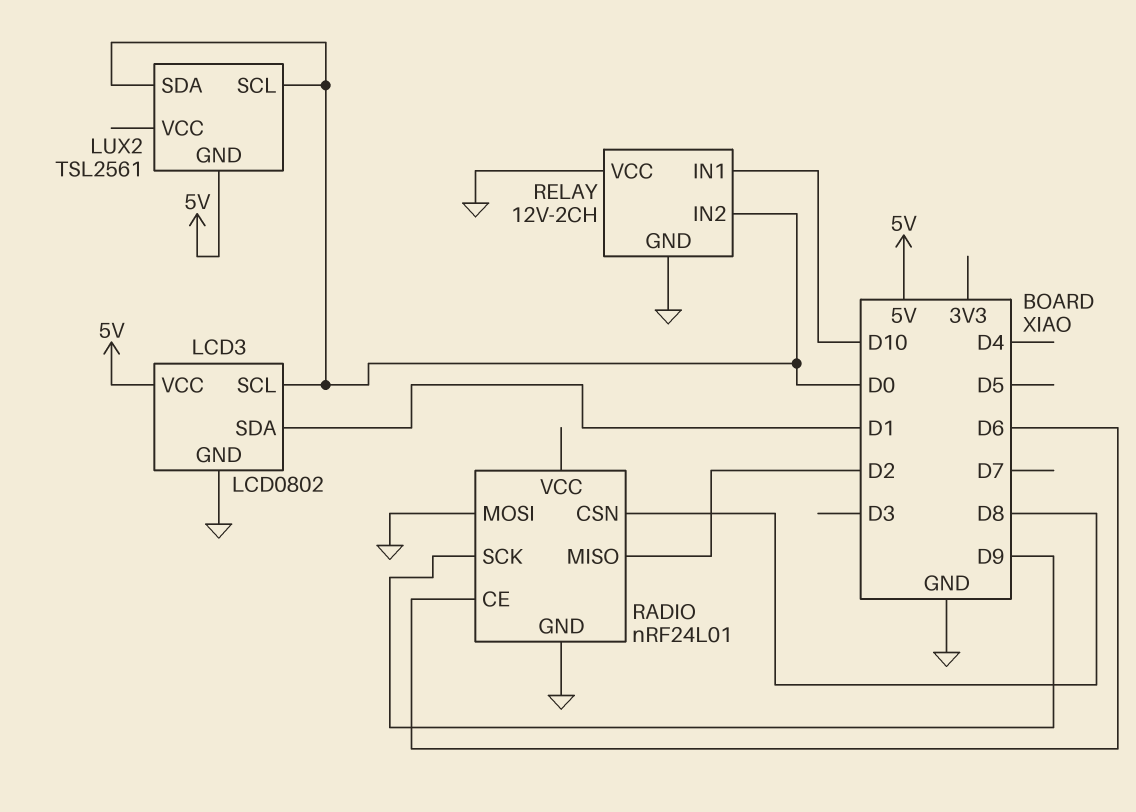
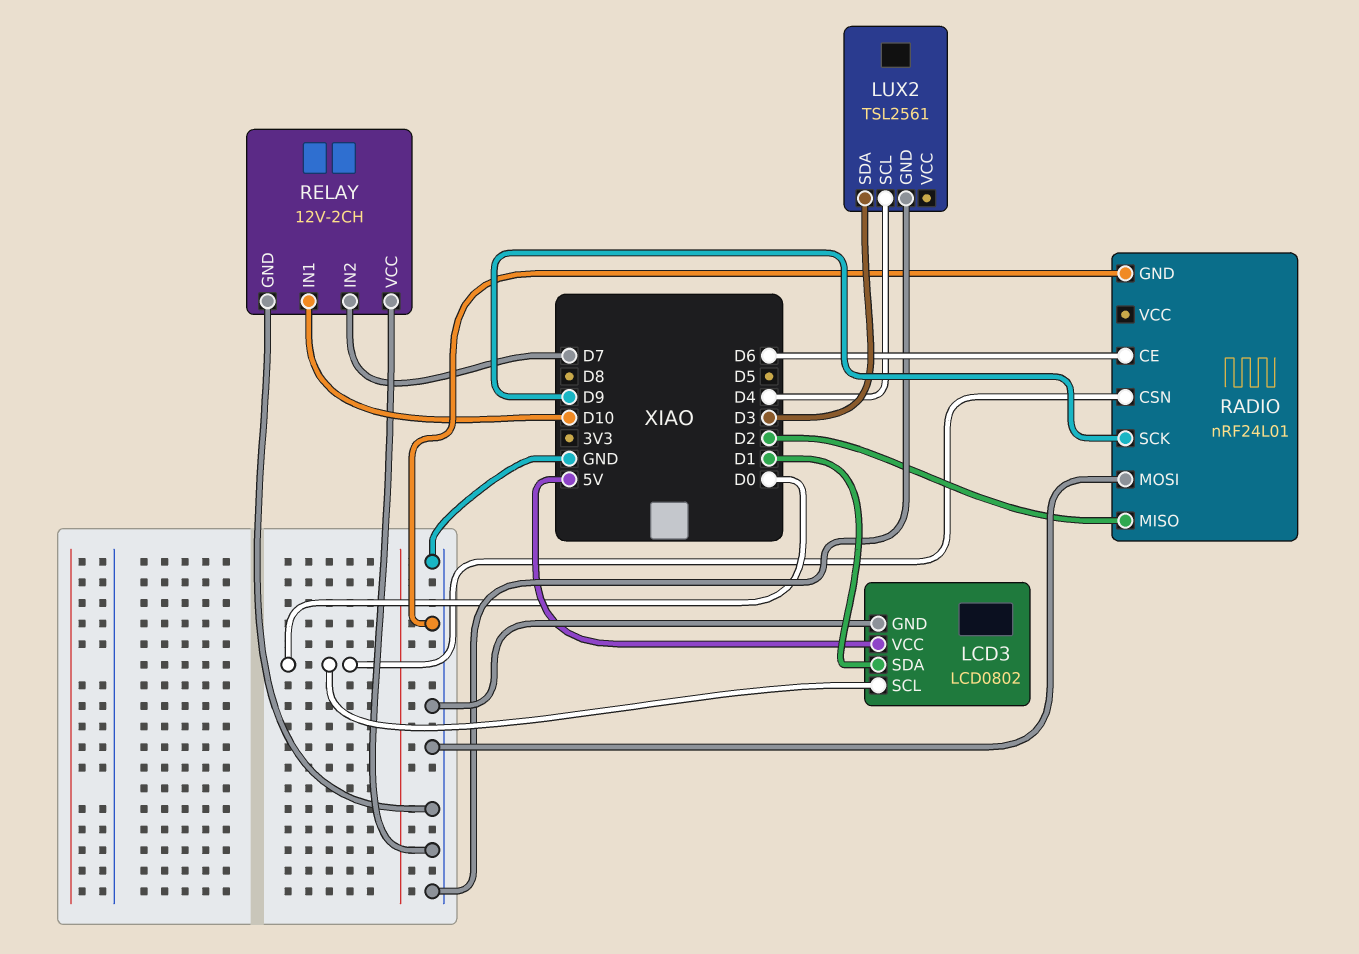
LUX2 pin GND: 5V -> GND
LUX2 pin SCL: D0 -> D4
LUX2 pin SDA: D0 -> D3
RADIO pin CSN: D8 -> D0
RELAY pin IN2: D0 -> D7

